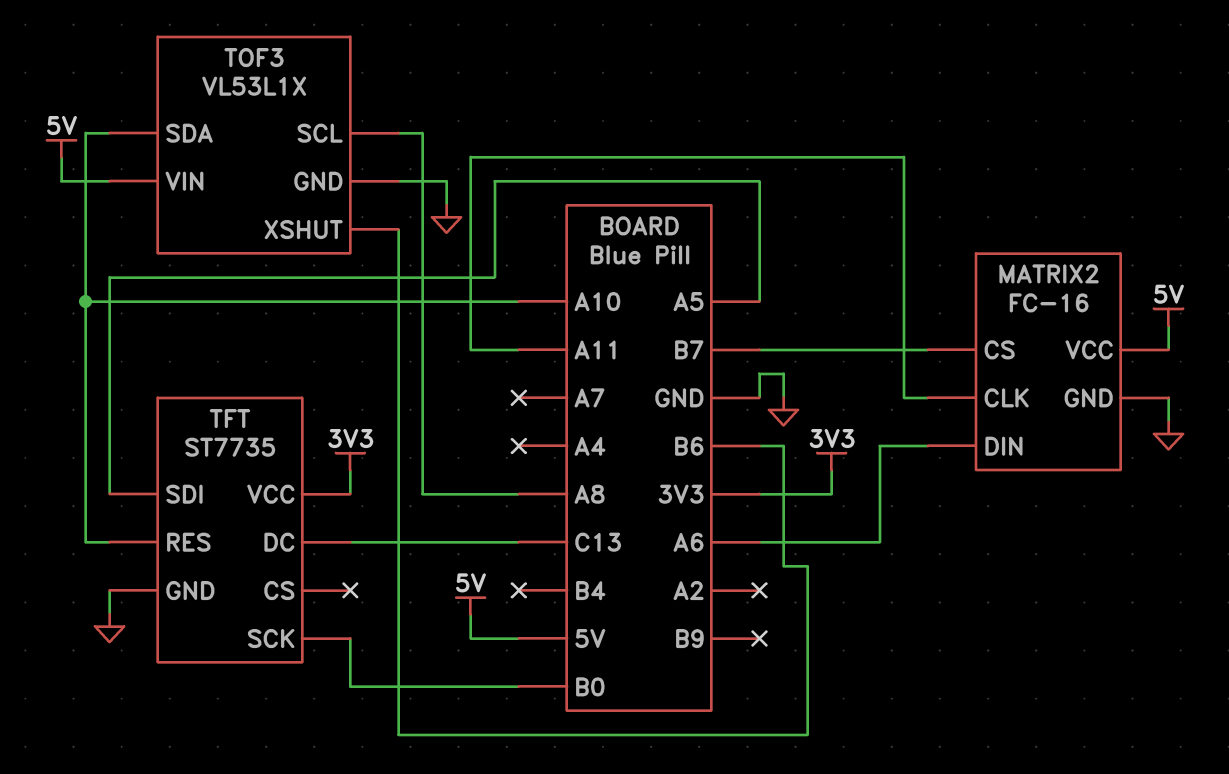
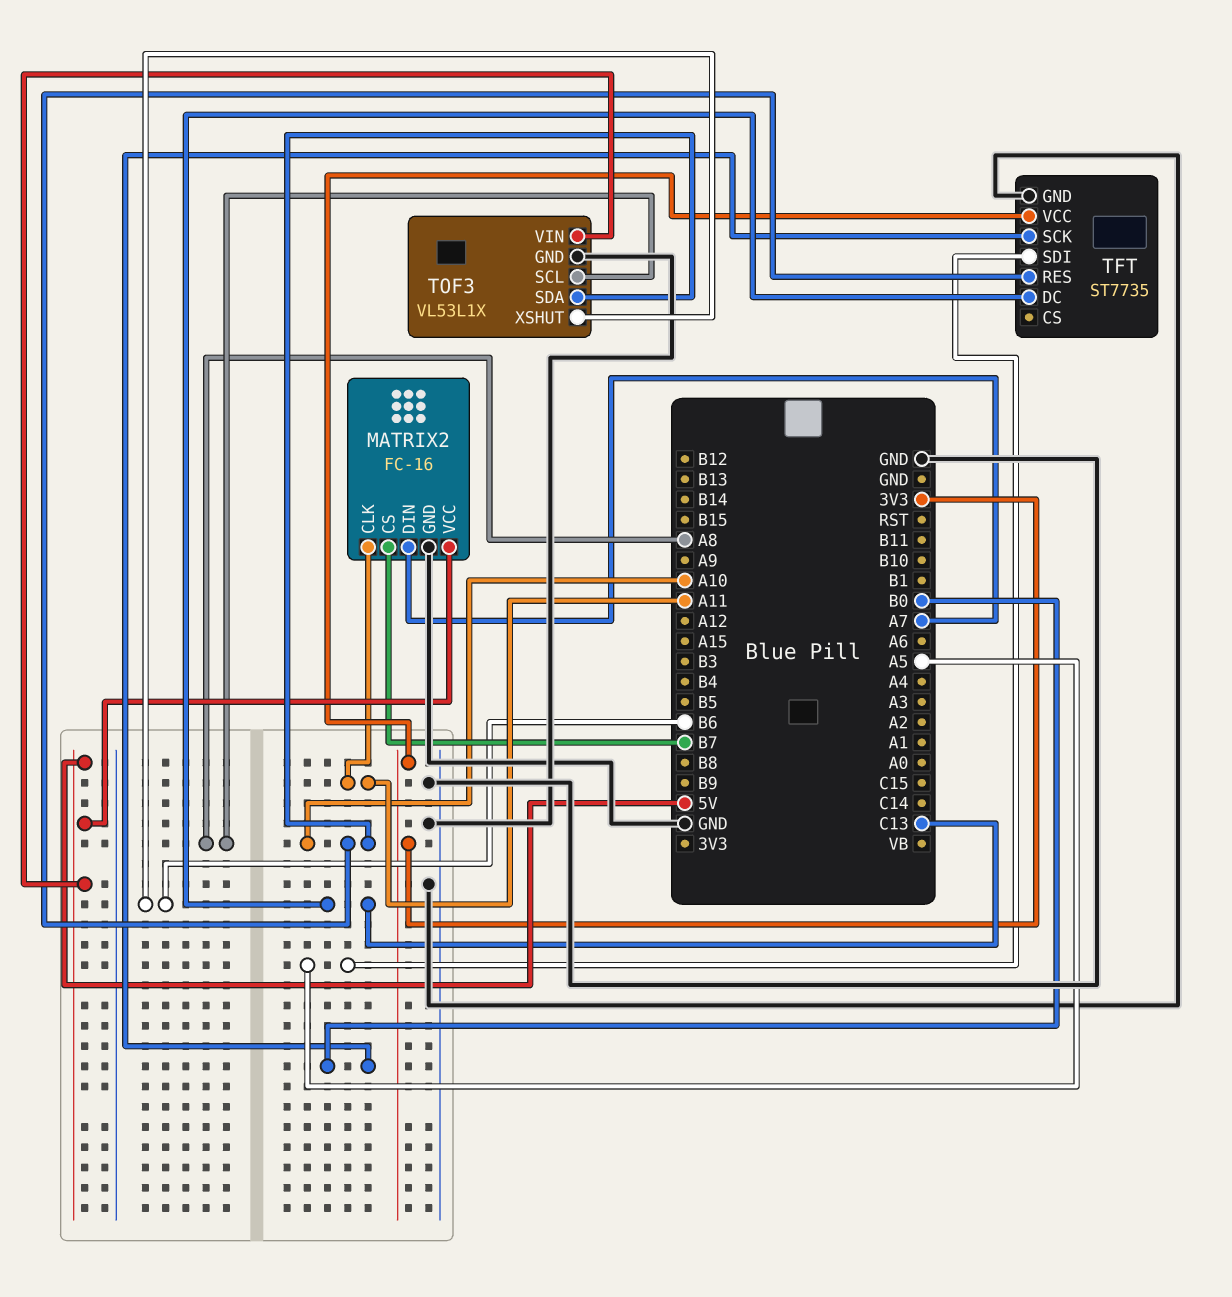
MATRIX2 pin DIN: A6 -> A7

